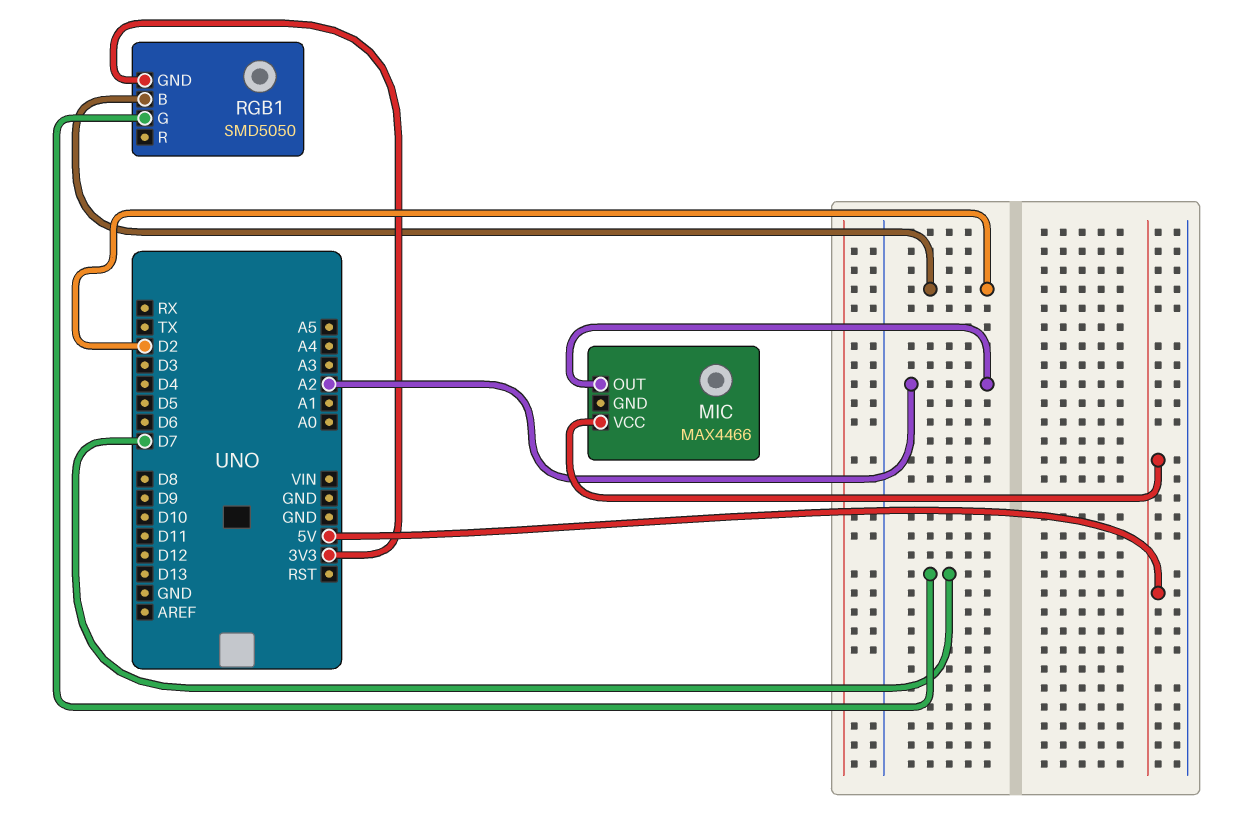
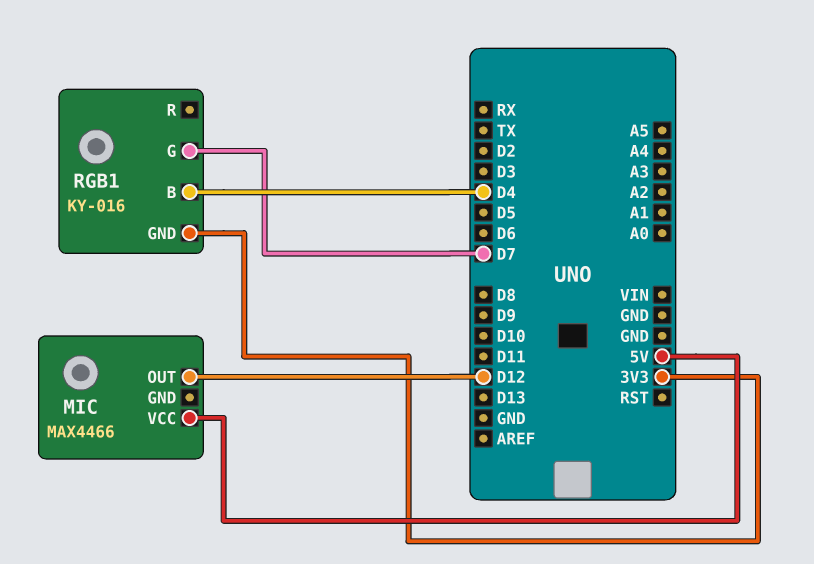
MIC pin OUT: A2 -> D12
RGB1: SMD5050 -> KY-016
RGB1 pin B: D2 -> D4

